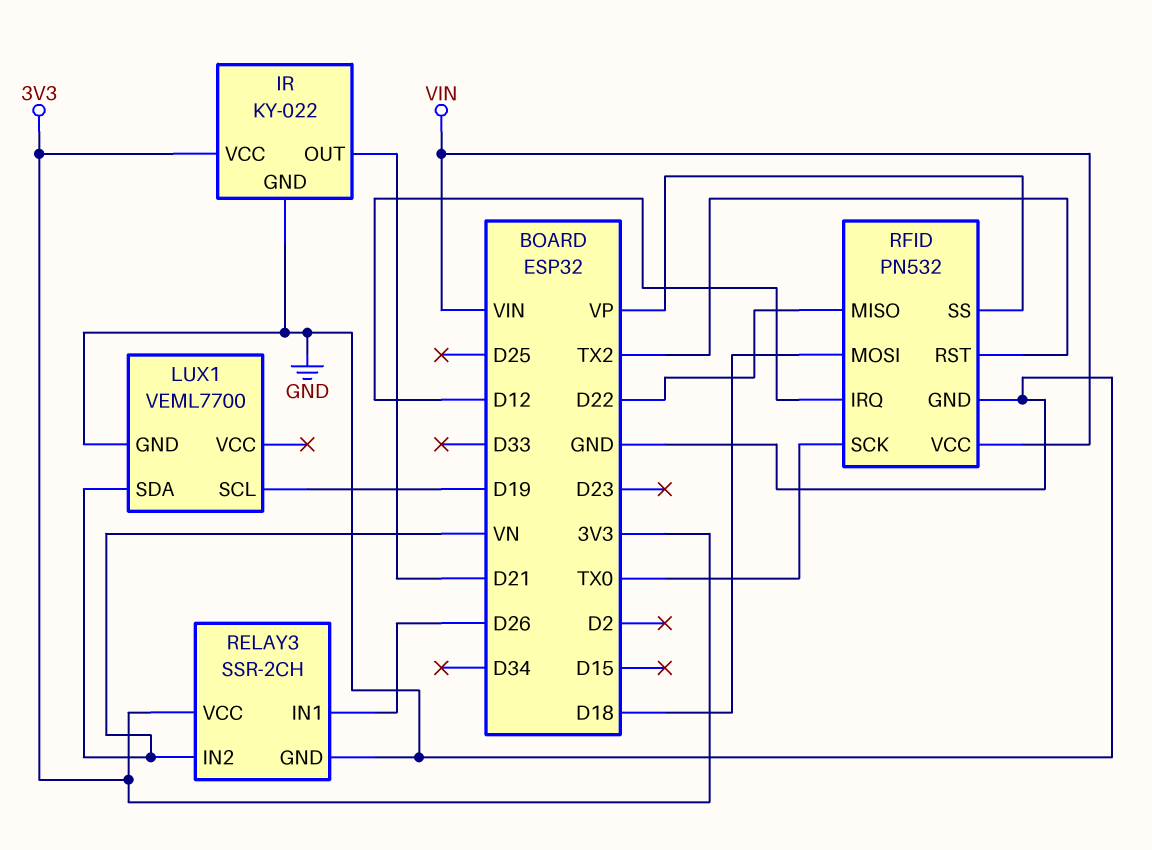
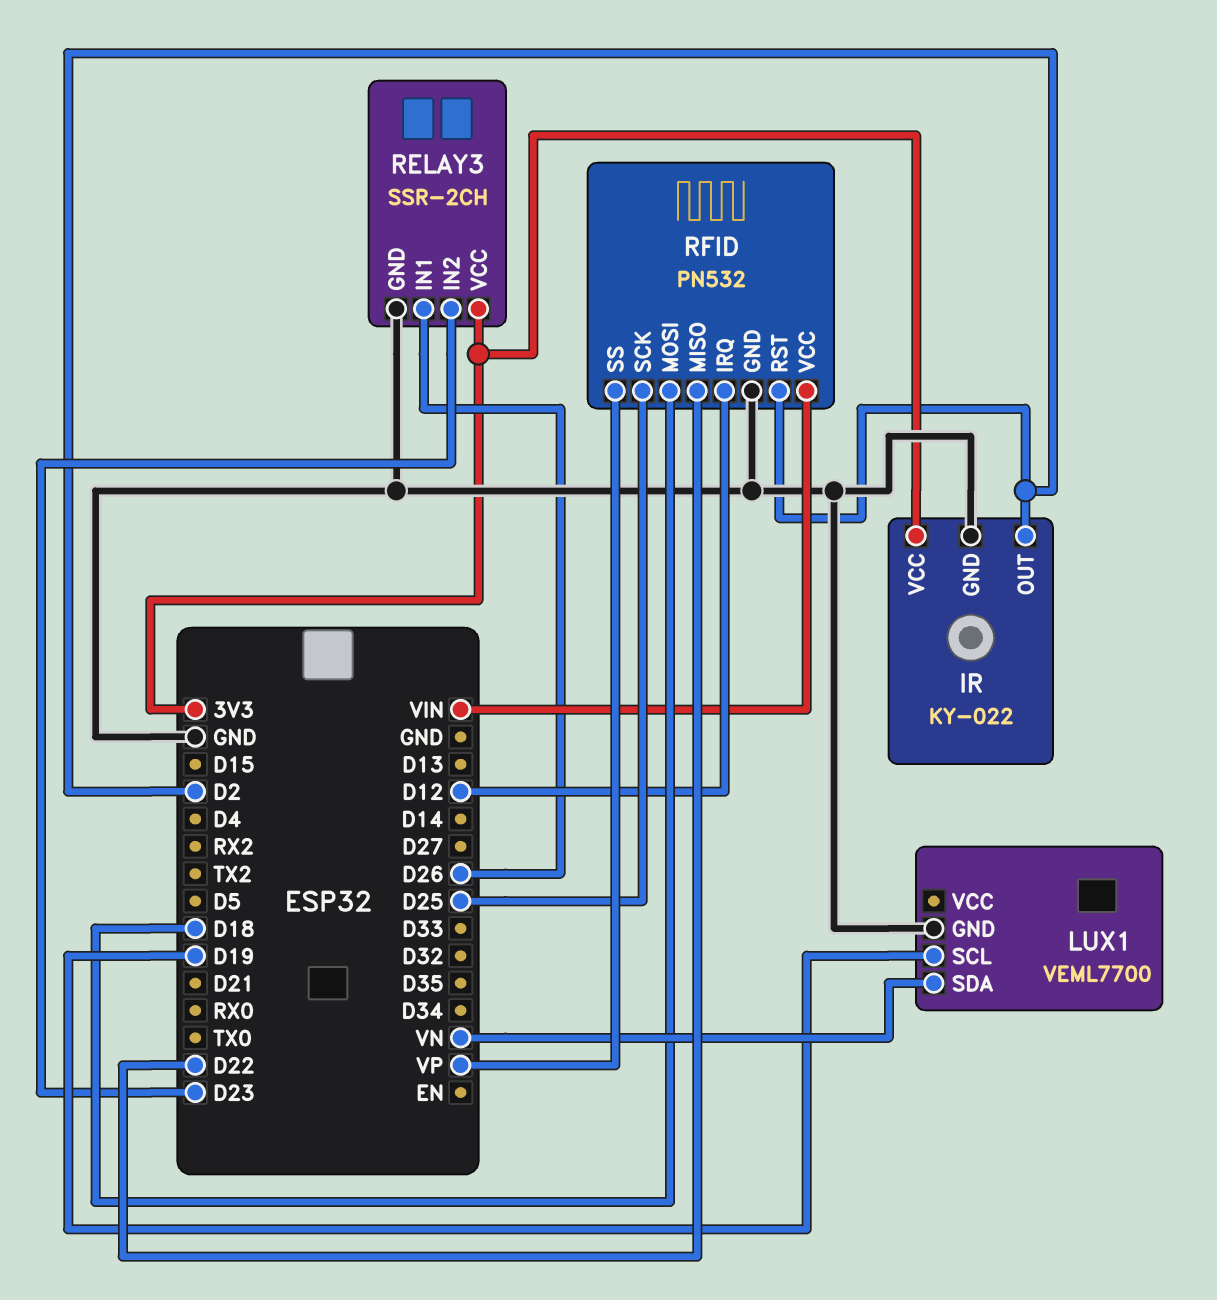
IR pin OUT: D21 -> D2
RELAY3 pin IN2: VN -> D23
RFID pin RST: TX2 -> D2
RFID pin SCK: TX0 -> D25

